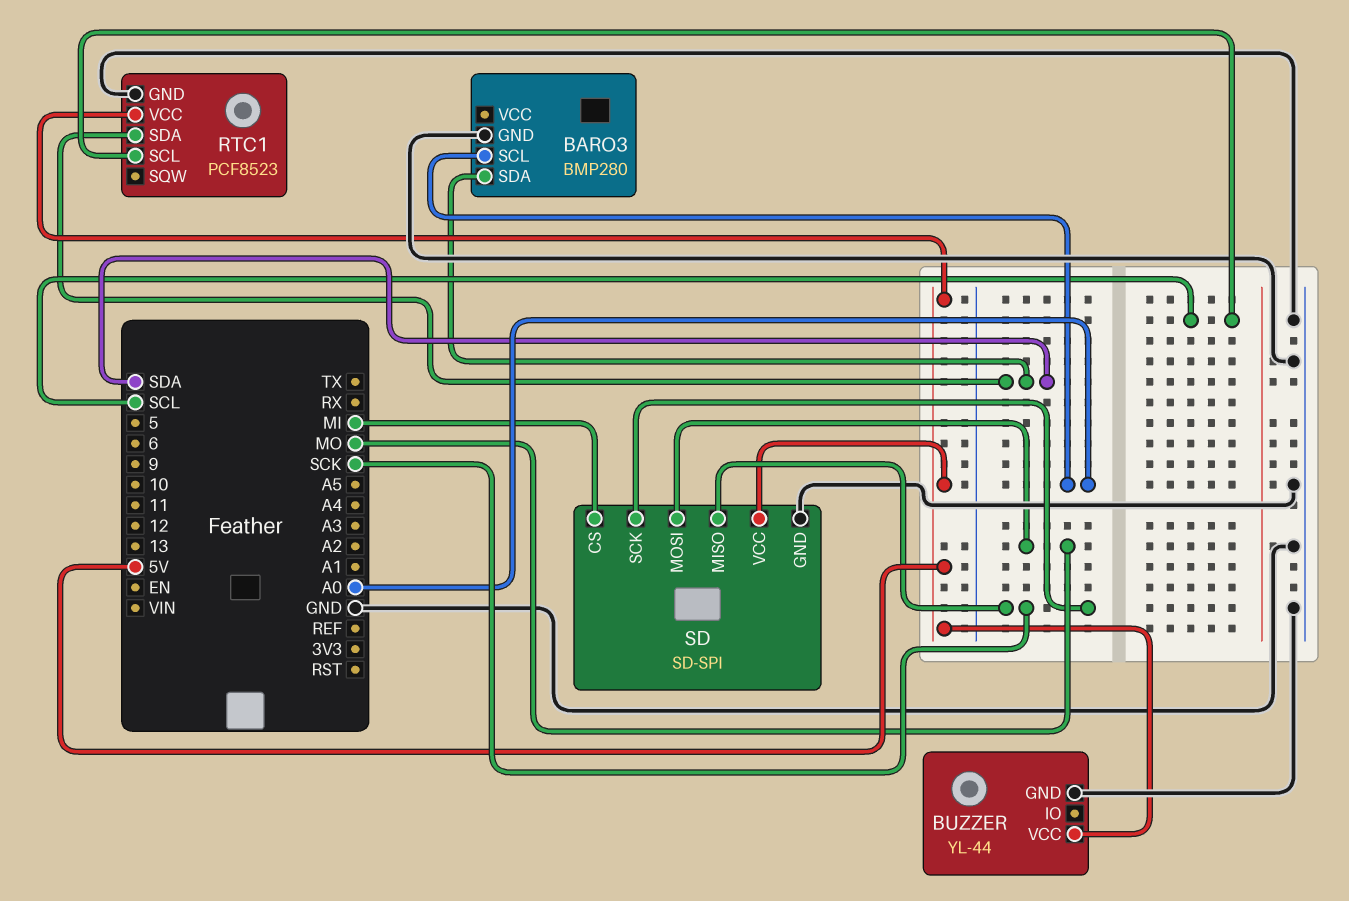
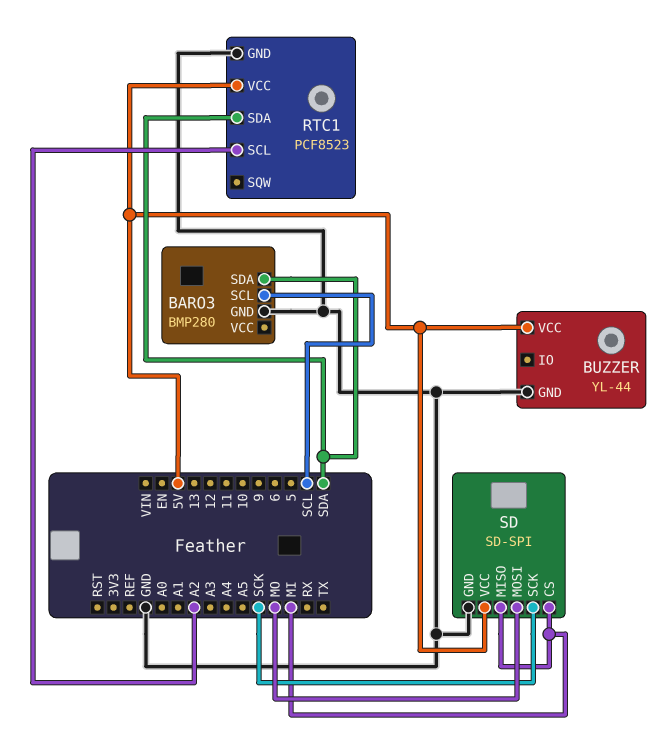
BARO3 pin SCL: A0 -> SCL
RTC1 pin SCL: SCL -> A2
SD pin MISO: SCK -> MI

